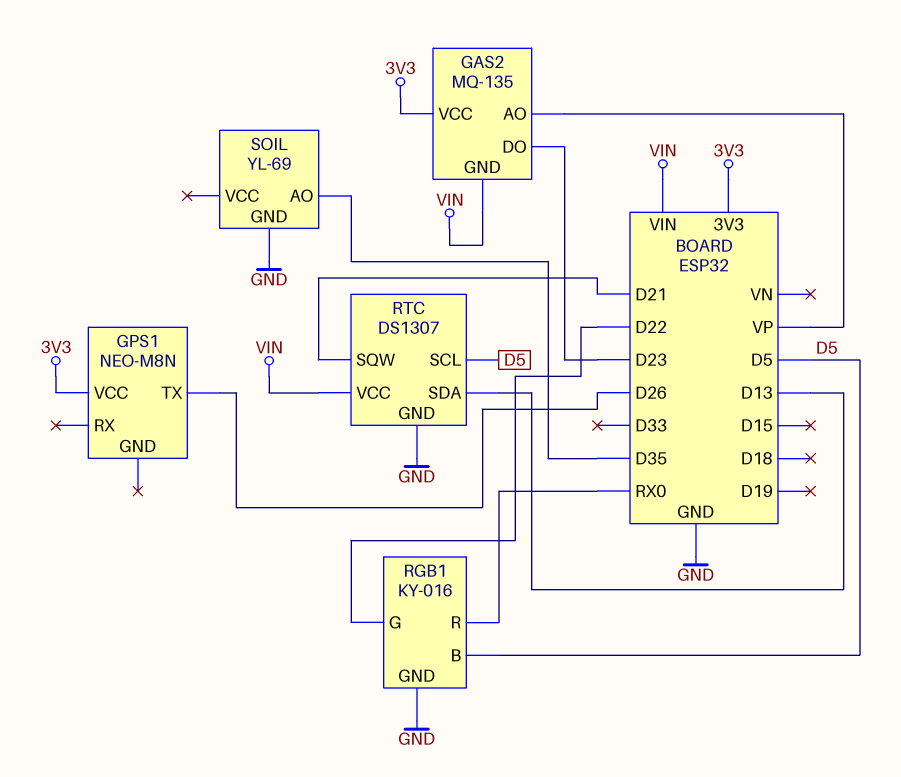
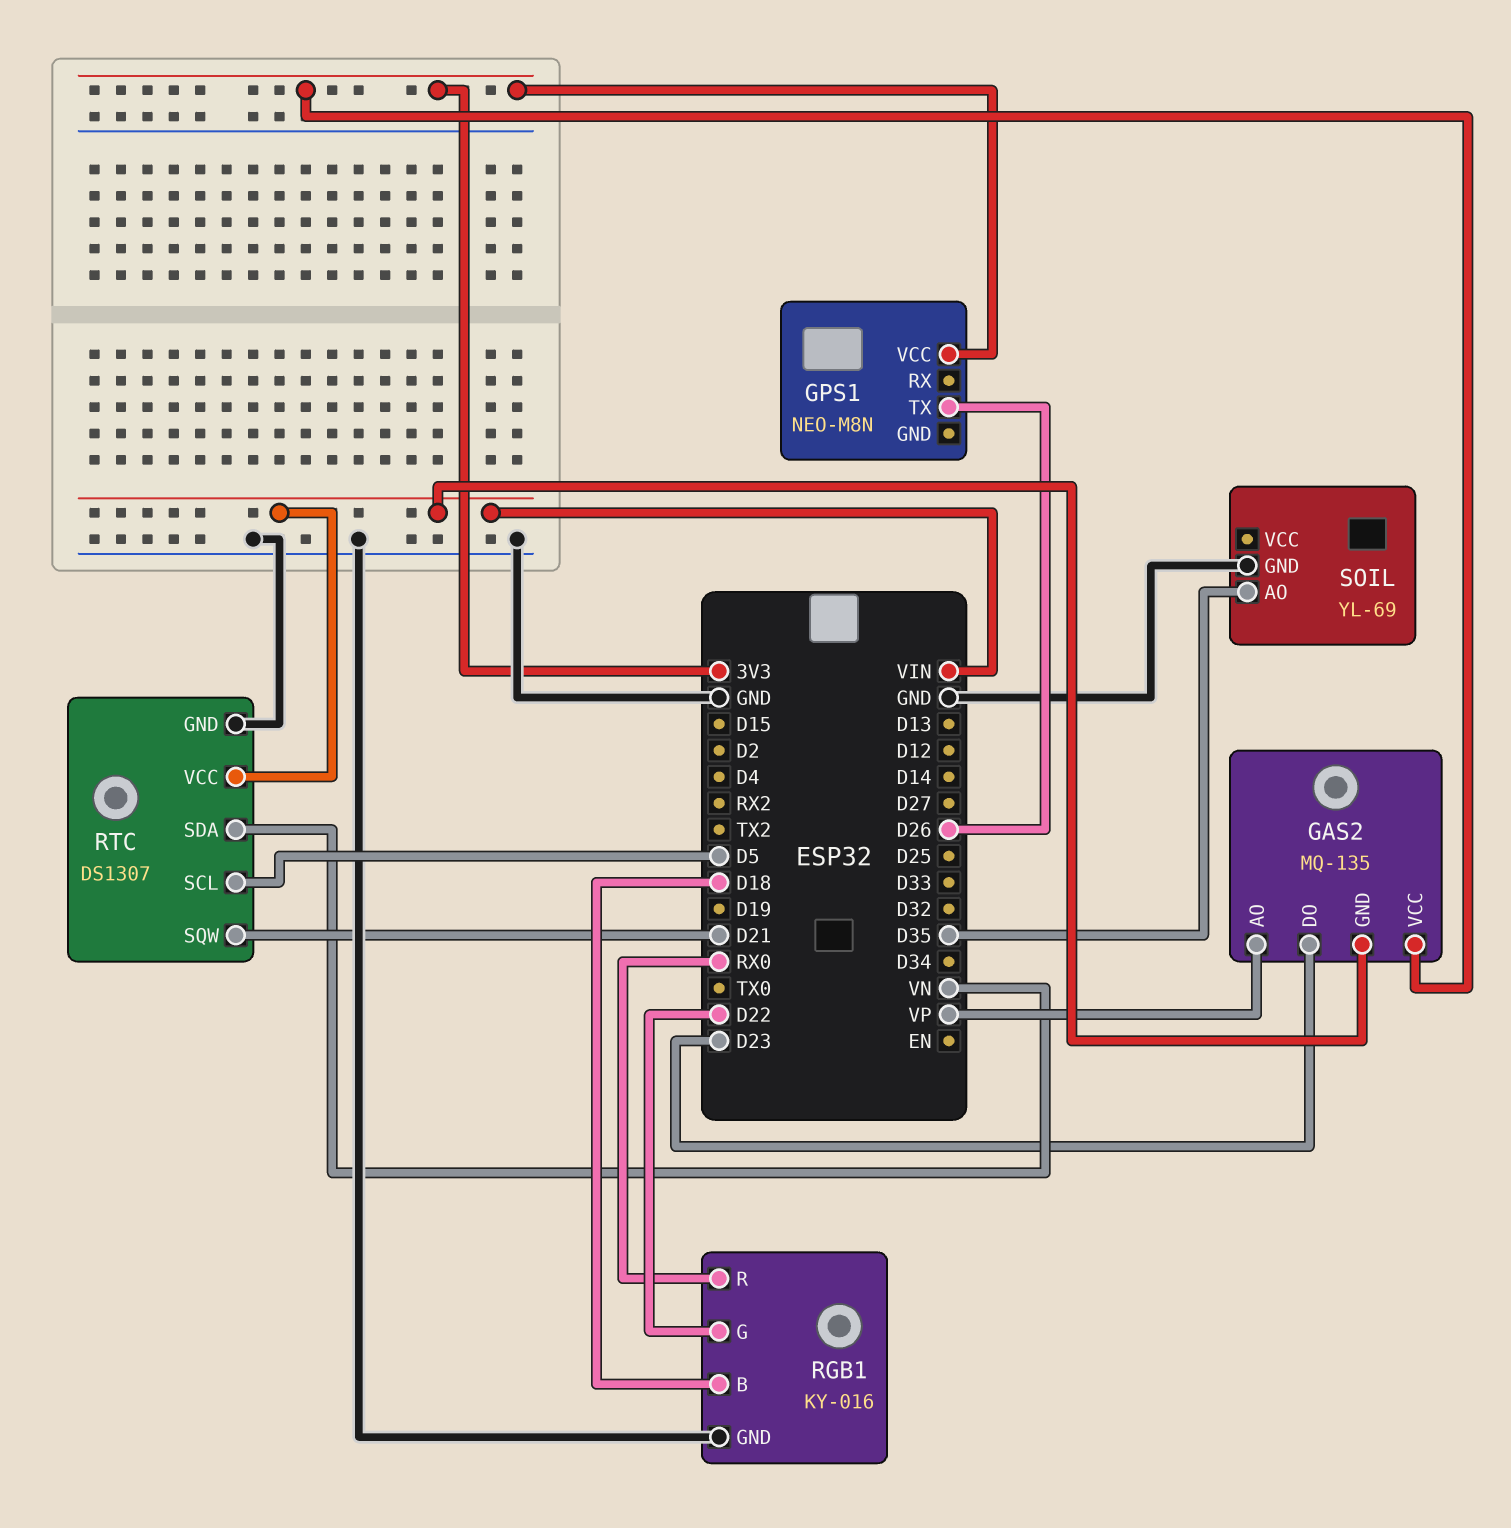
RGB1 pin B: D5 -> D18
RTC pin SDA: D13 -> VN

